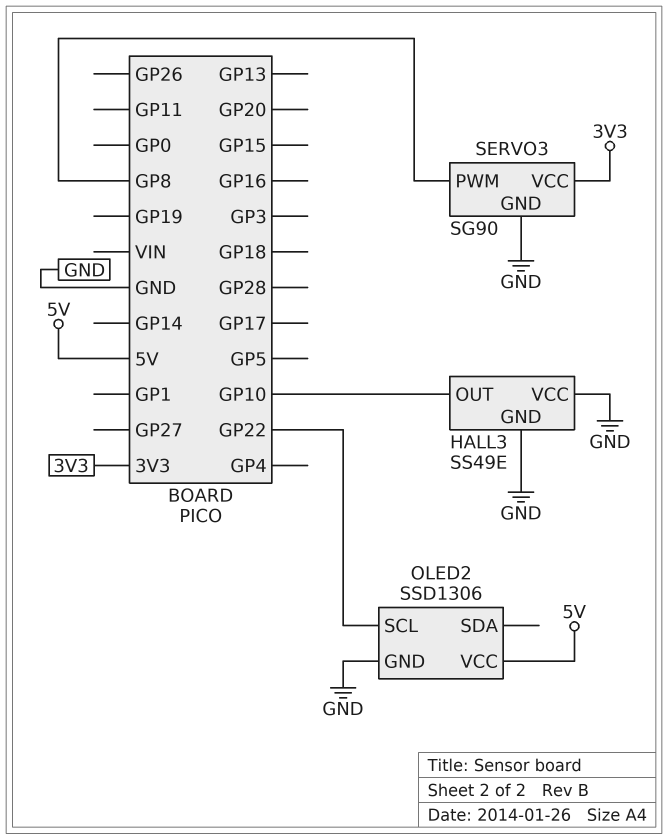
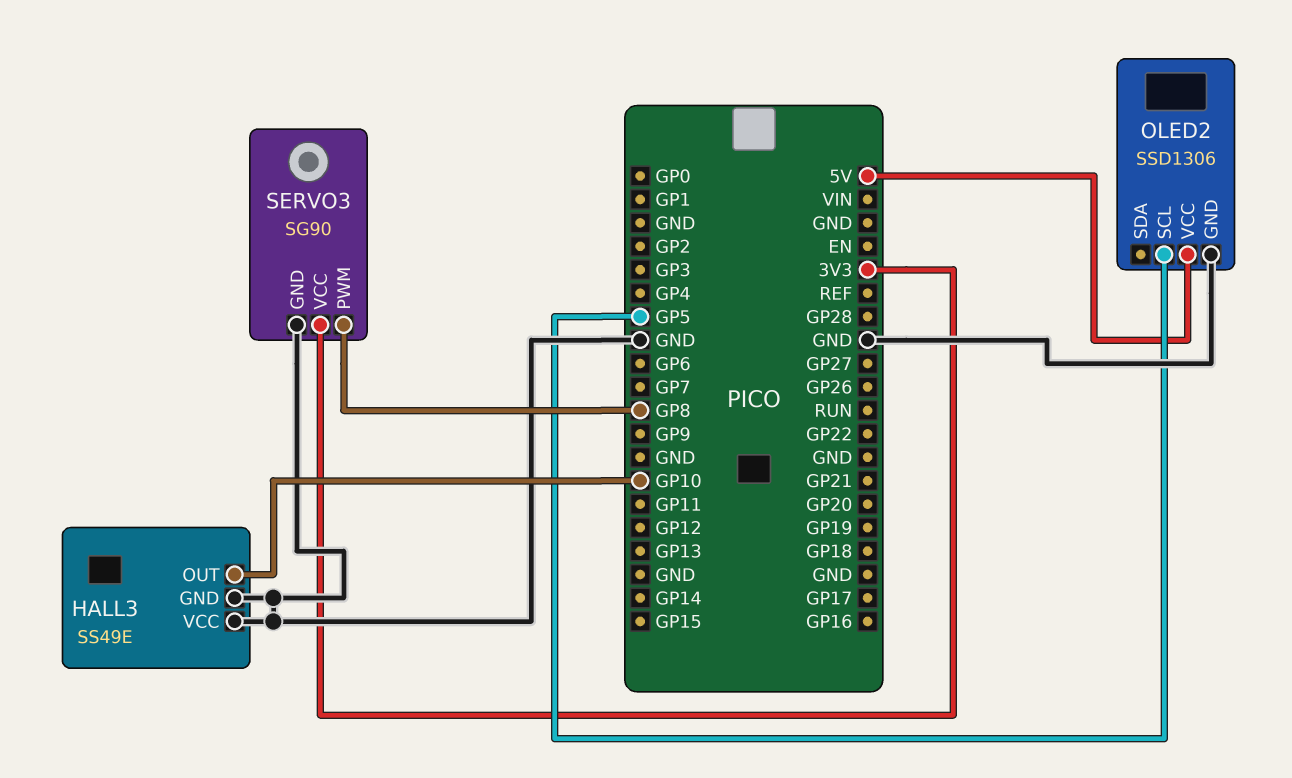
OLED2 pin SCL: GP22 -> GP5

